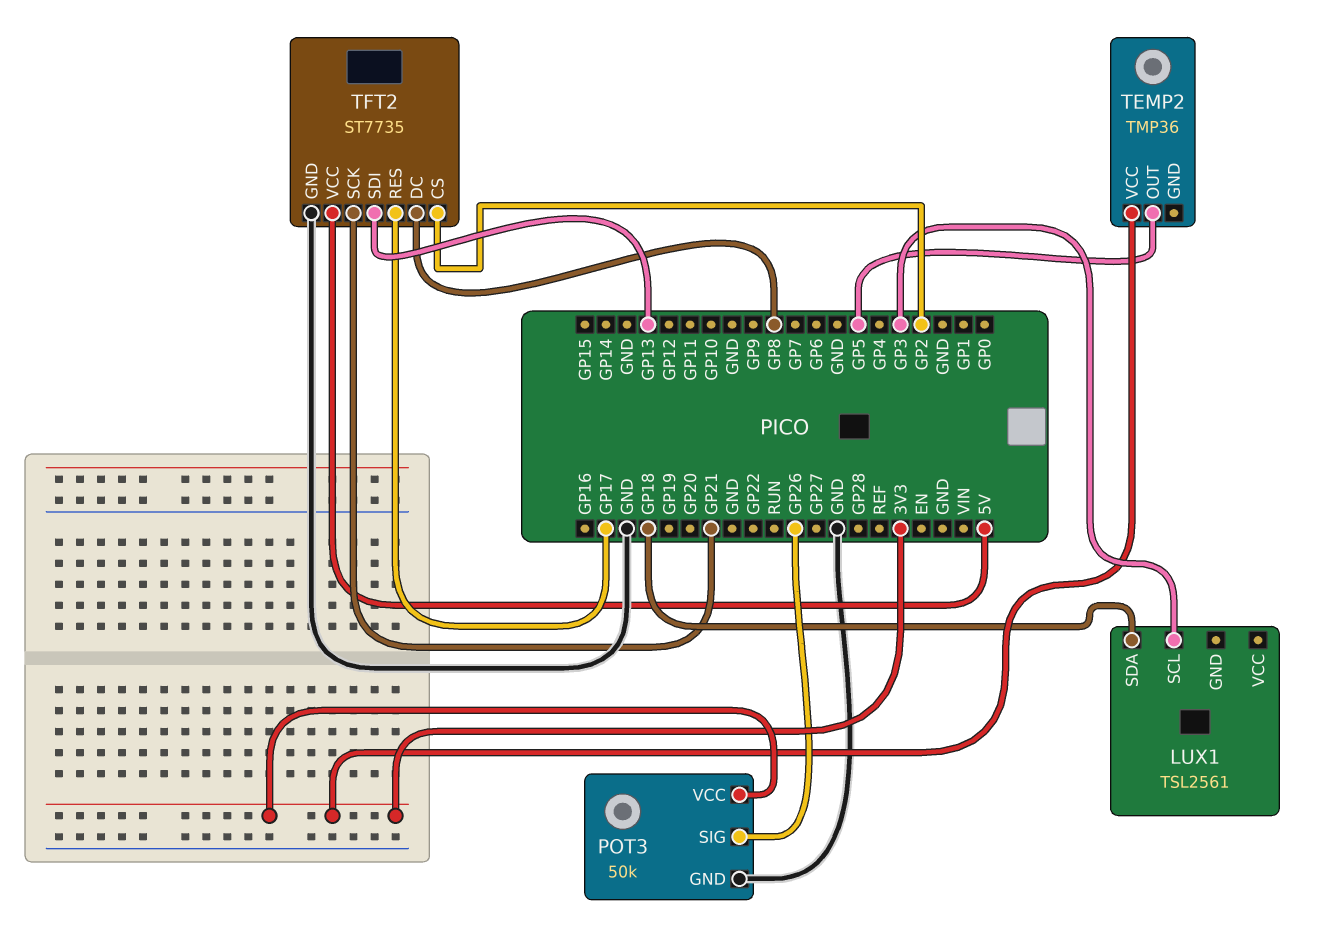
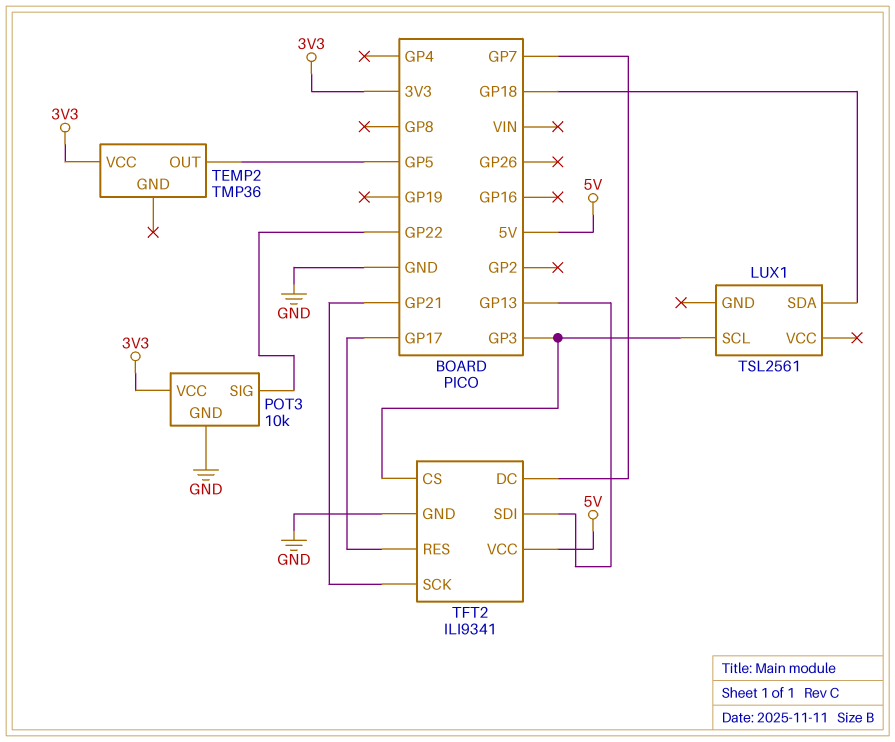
POT3: 50k -> 10k
POT3 pin SIG: GP26 -> GP22
TFT2: ST7735 -> ILI9341
TFT2 pin CS: GP2 -> GP3
TFT2 pin DC: GP8 -> GP7

